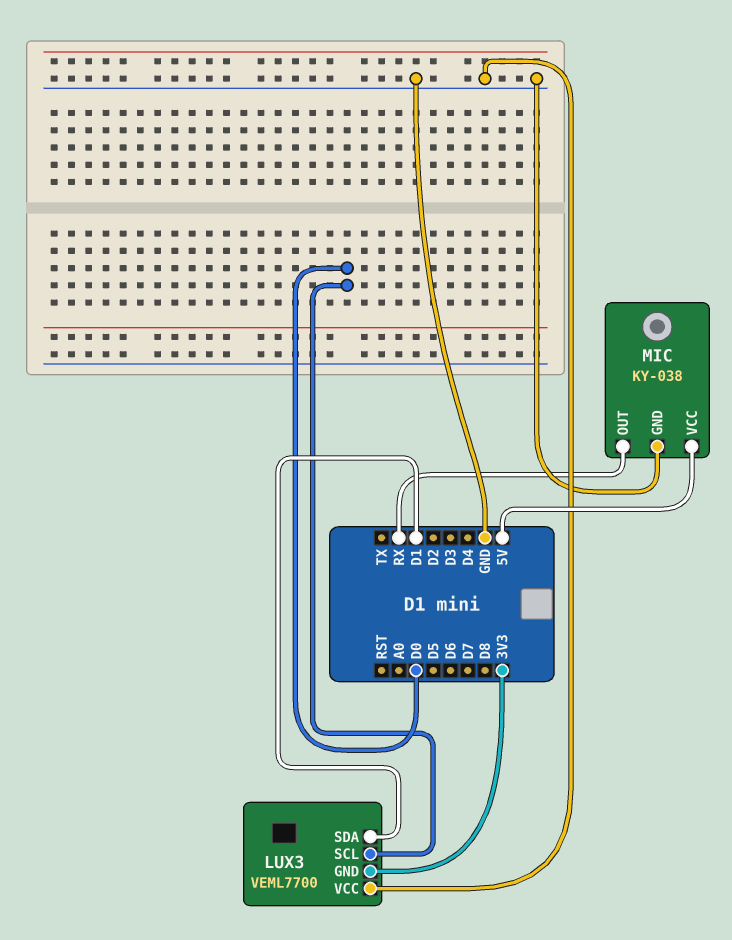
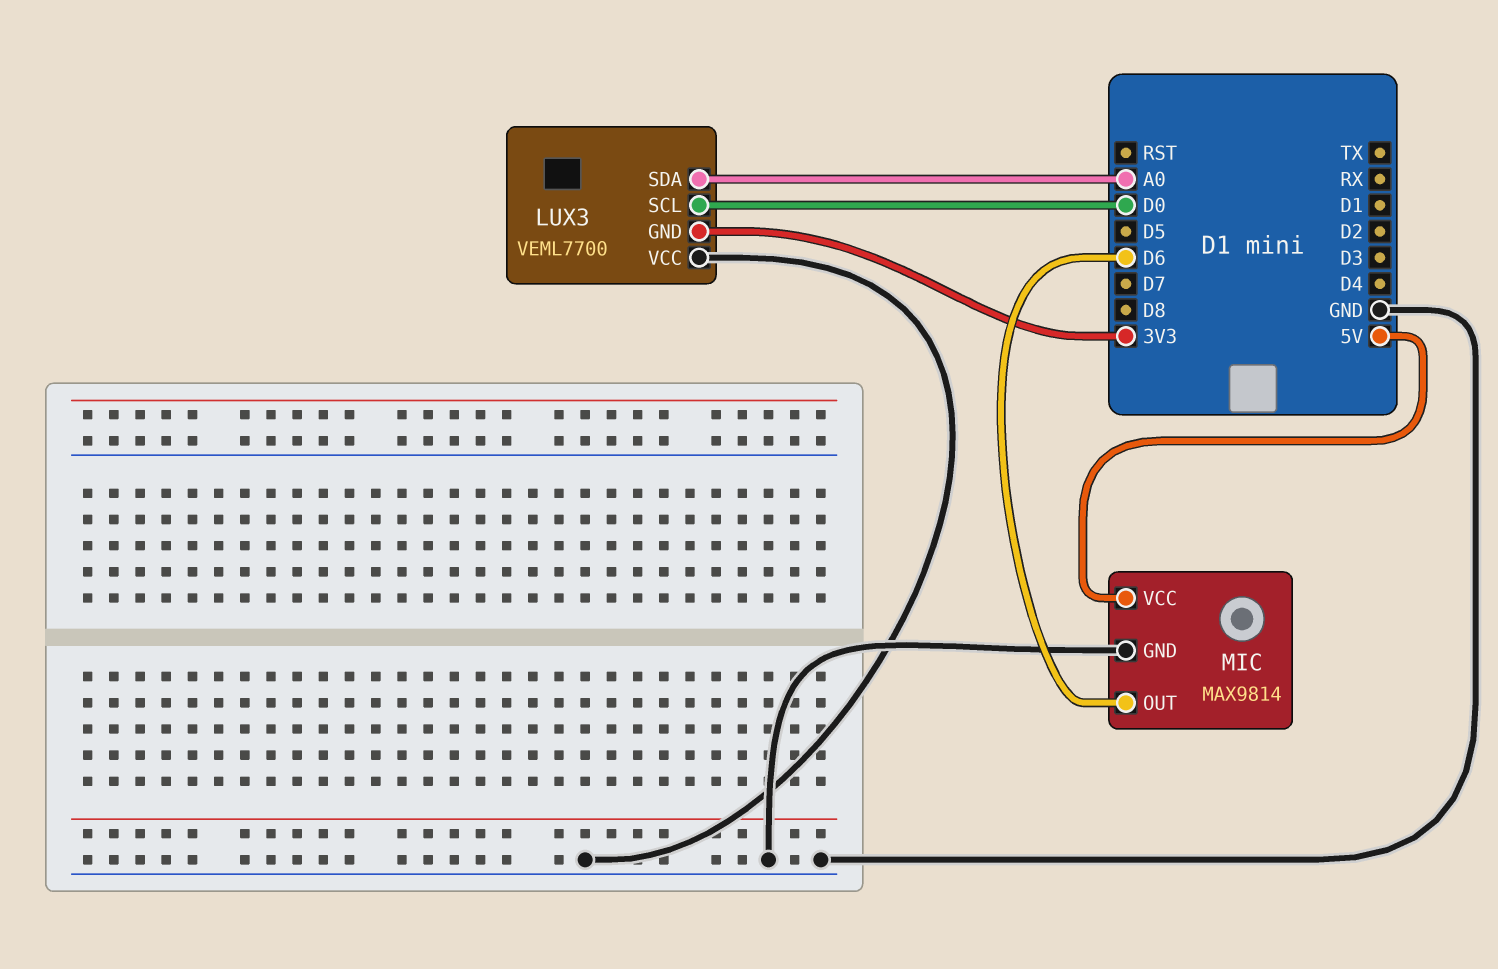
LUX3 pin SDA: D1 -> A0
MIC: KY-038 -> MAX9814
MIC pin OUT: RX -> D6

